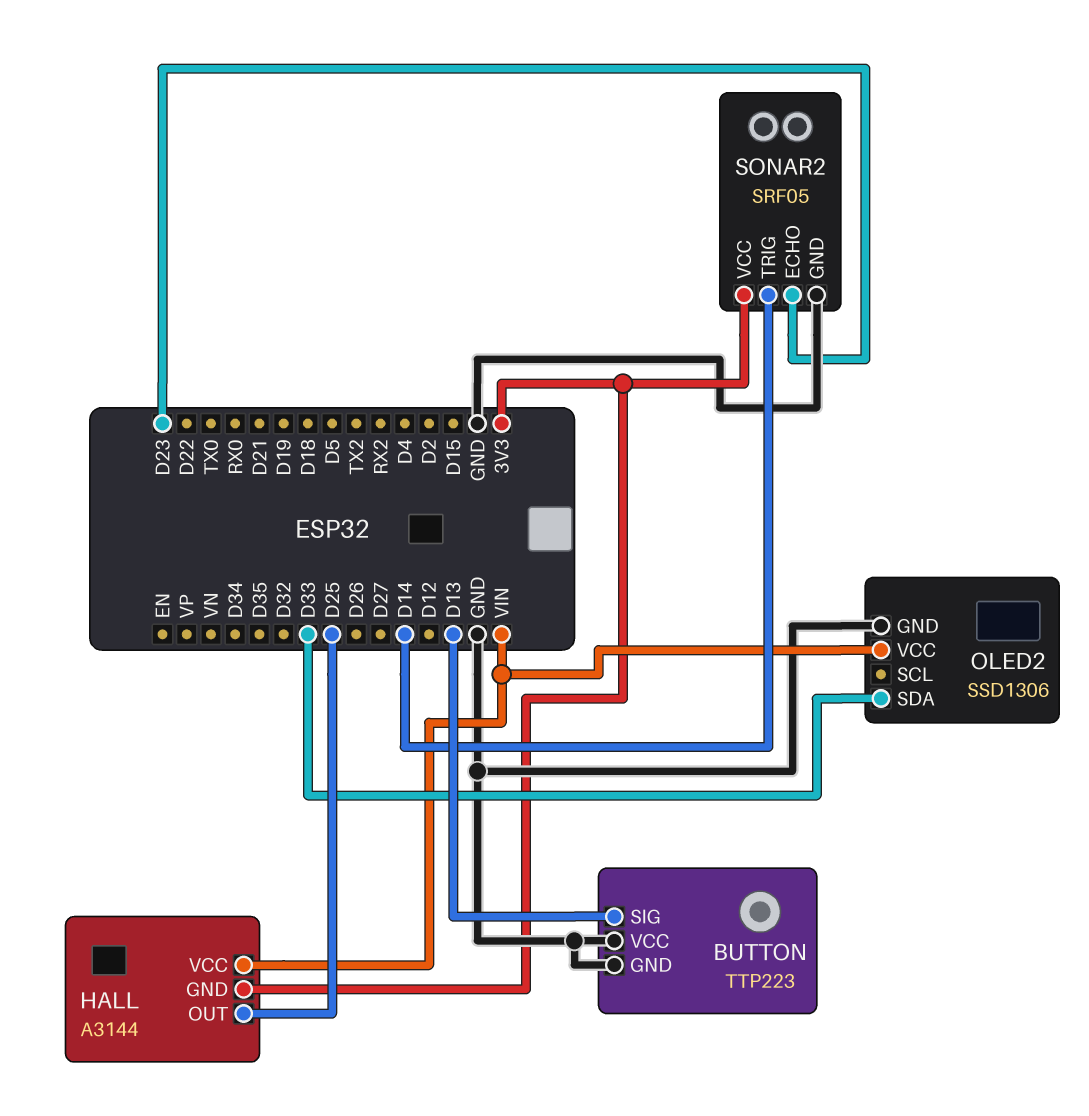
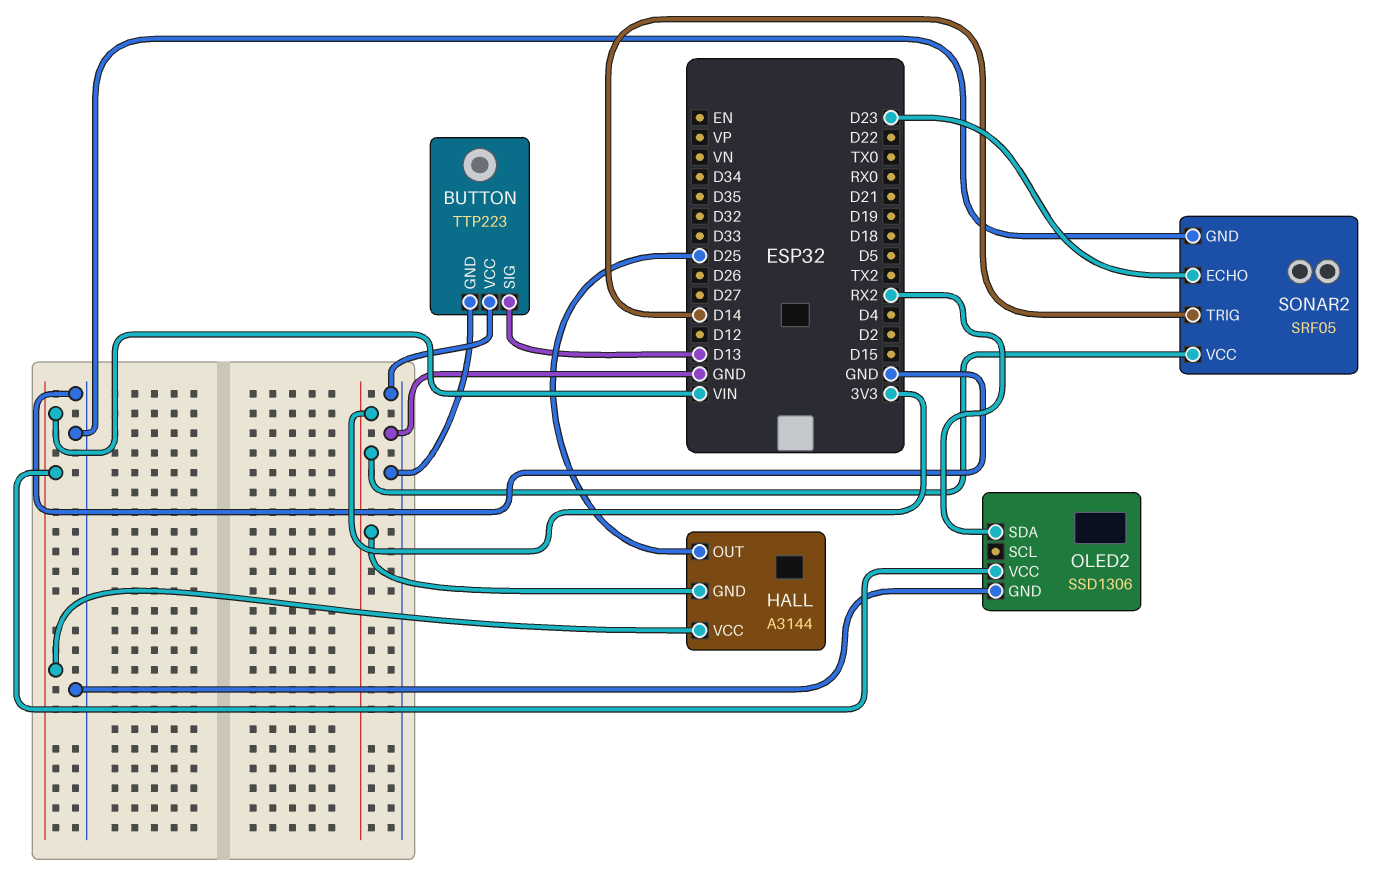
OLED2 pin SDA: D33 -> RX2

